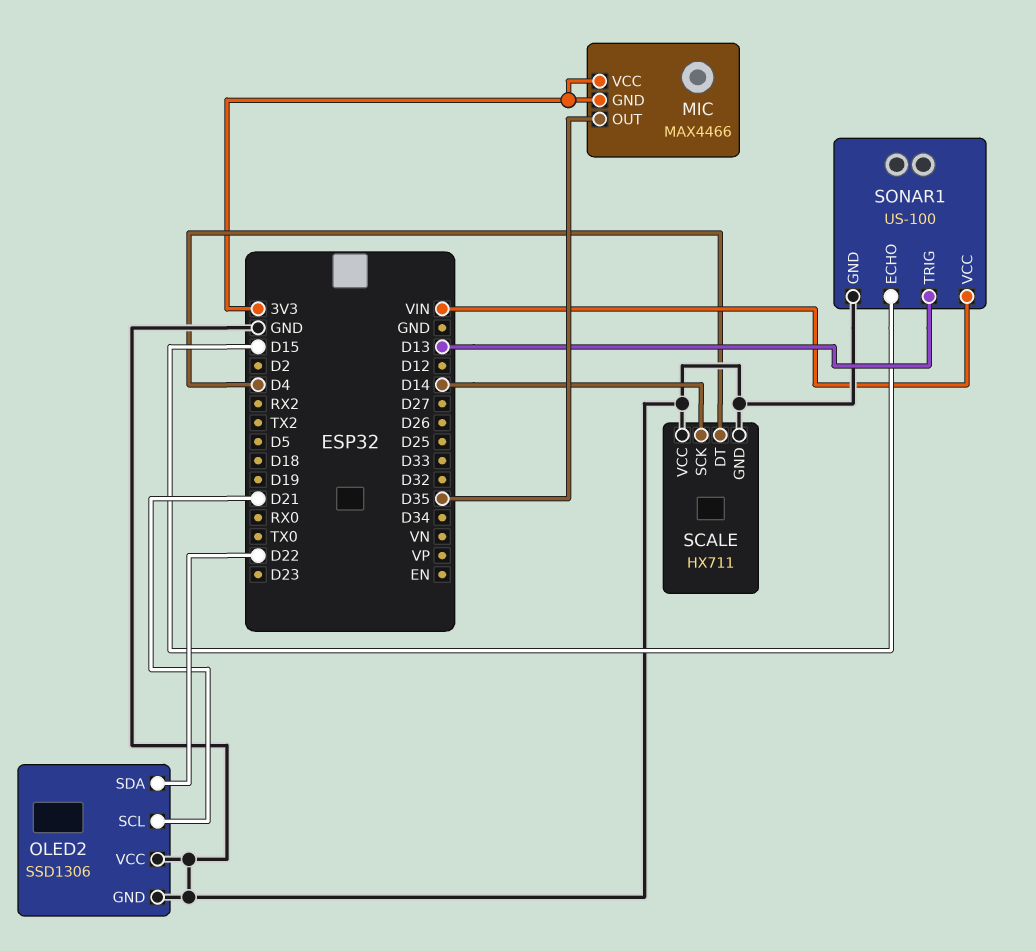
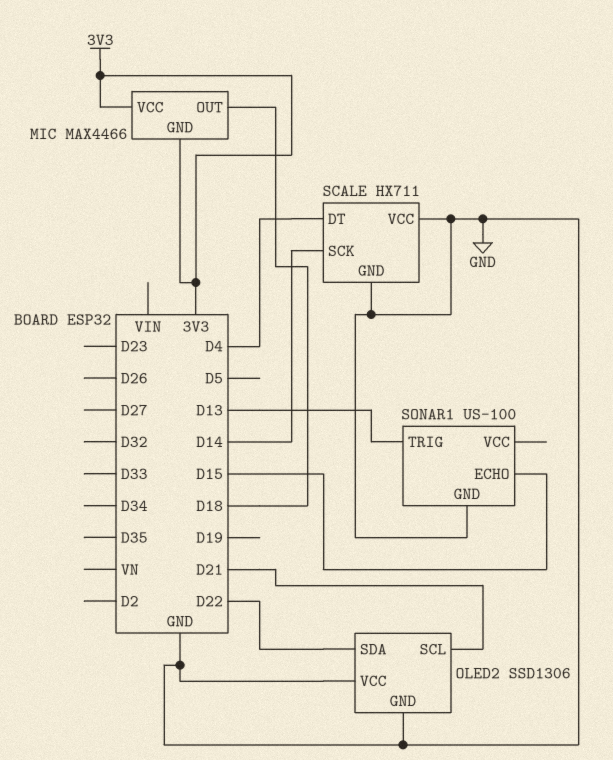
MIC pin OUT: D35 -> D18
SONAR1 pin VCC: VIN -> none

